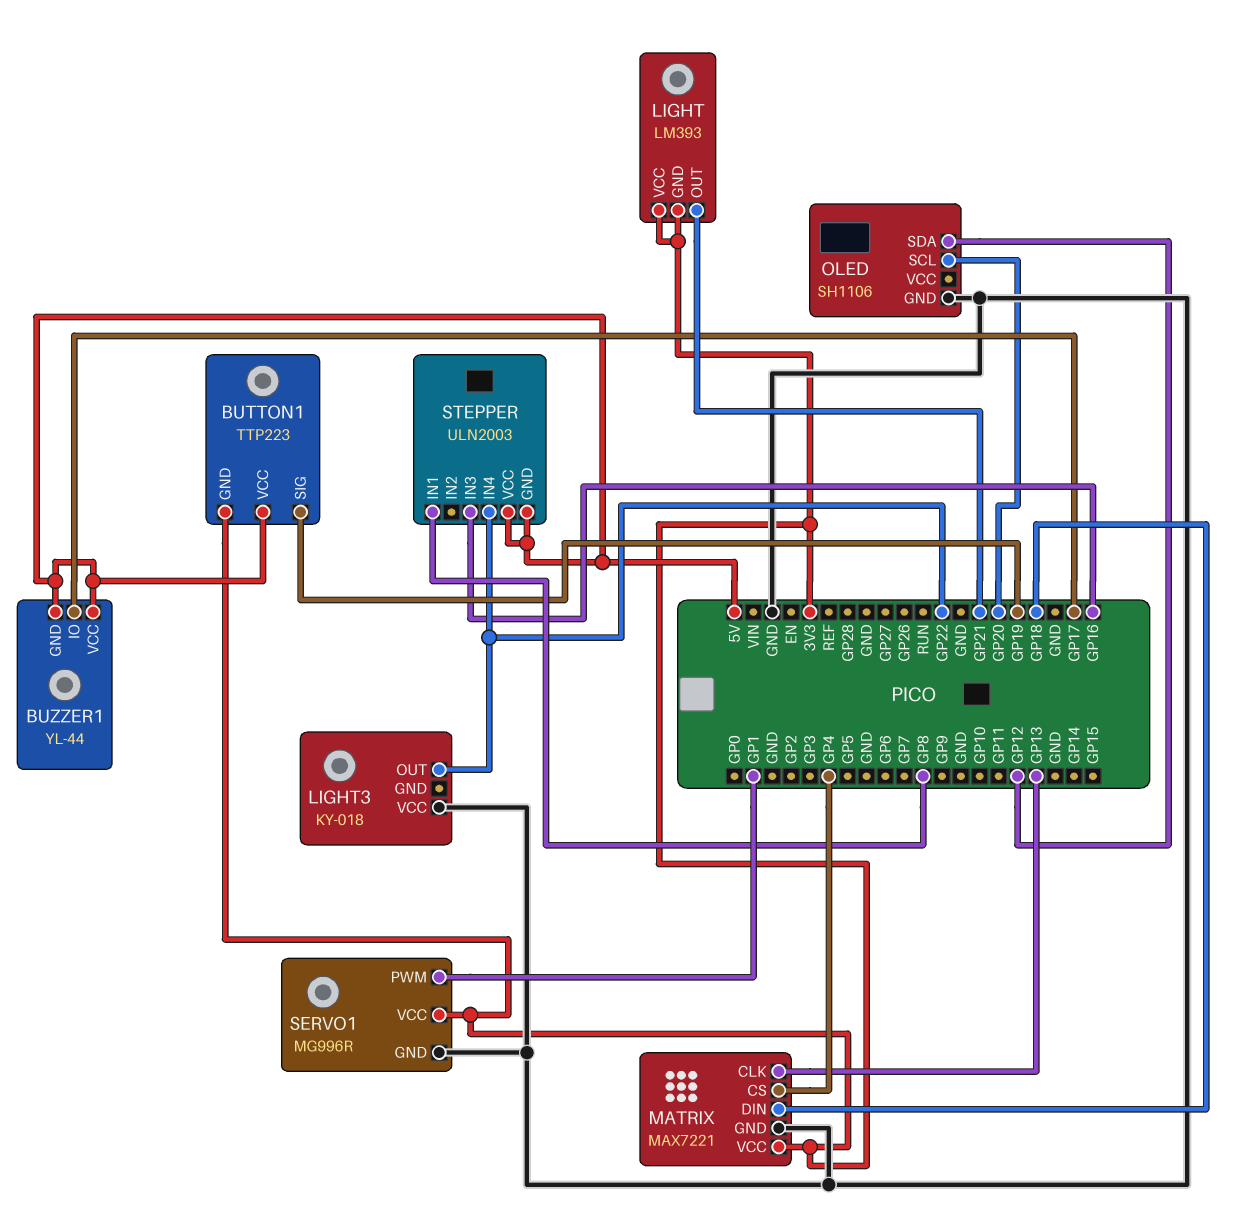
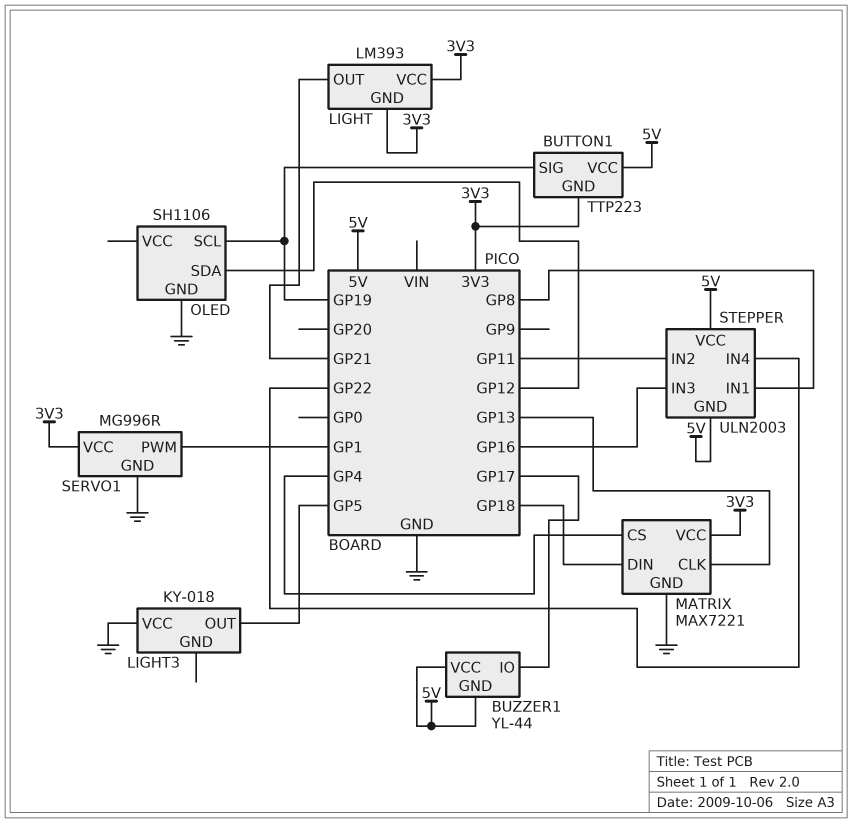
LIGHT3 pin OUT: GP22 -> GP5
OLED pin SCL: GP20 -> GP19
STEPPER pin IN2: none -> GP11

